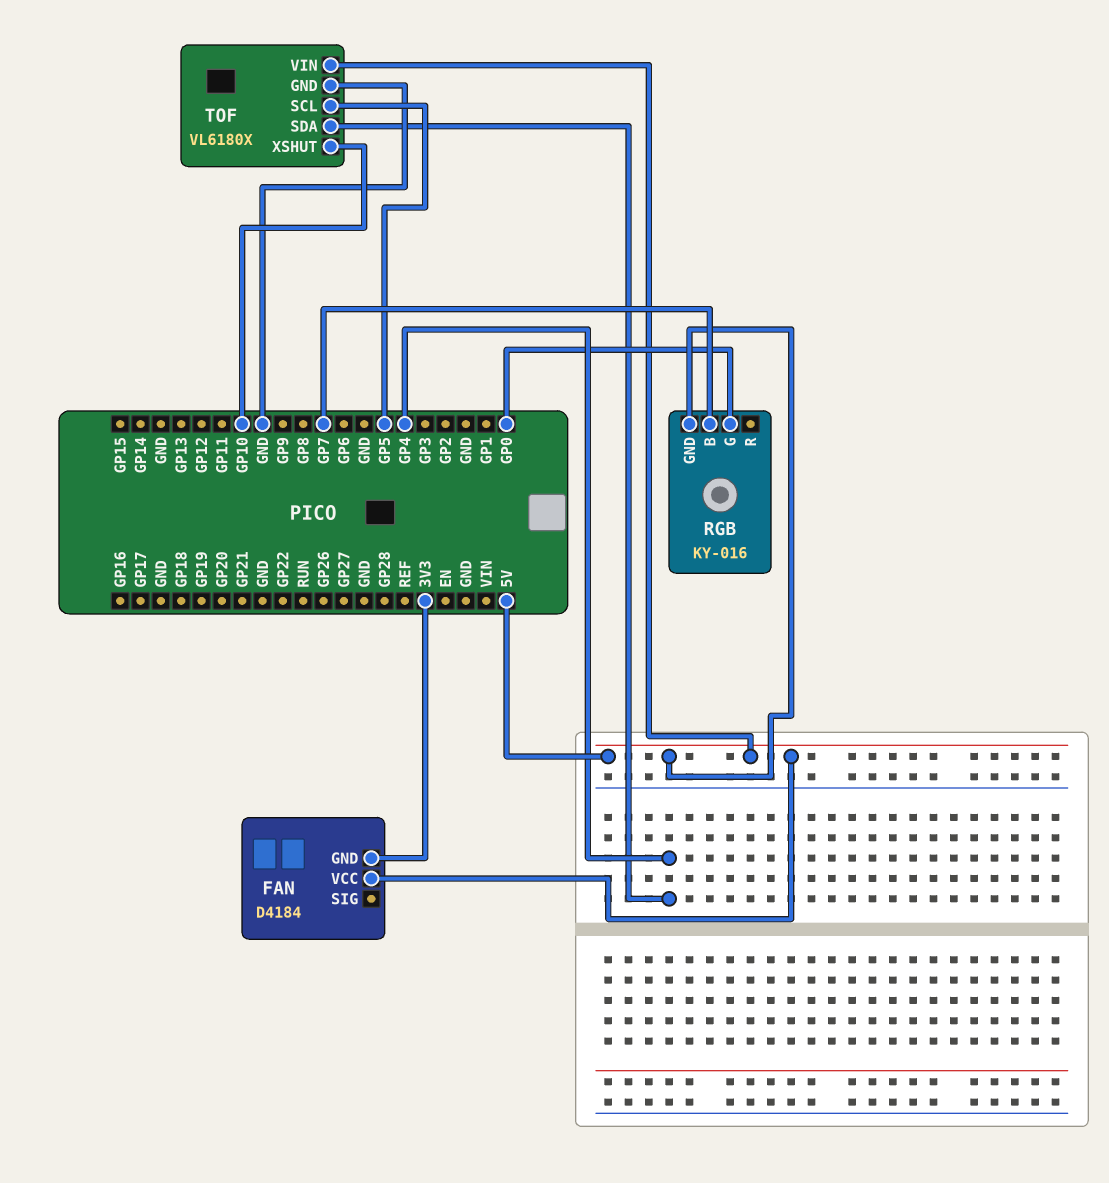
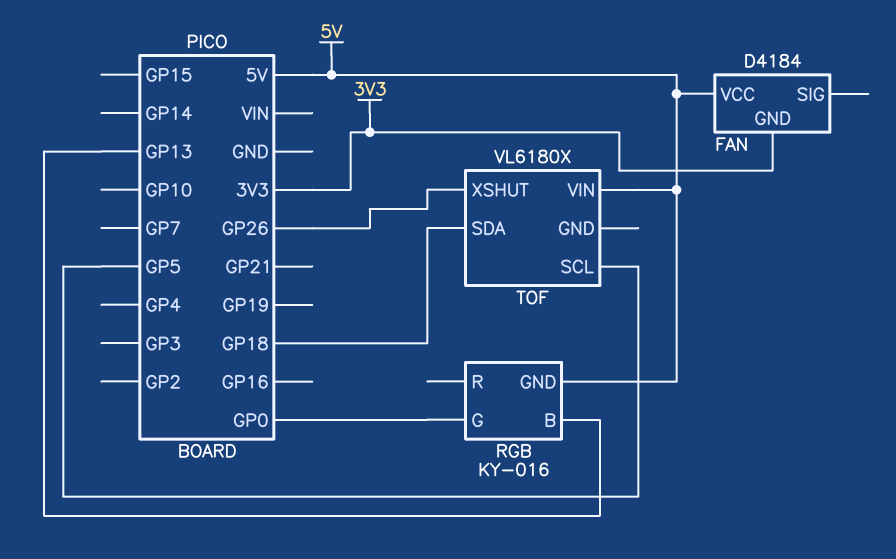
RGB pin B: GP7 -> GP13
TOF pin GND: GND -> none
TOF pin SDA: GP4 -> GP18
TOF pin XSHUT: GP10 -> GP26

